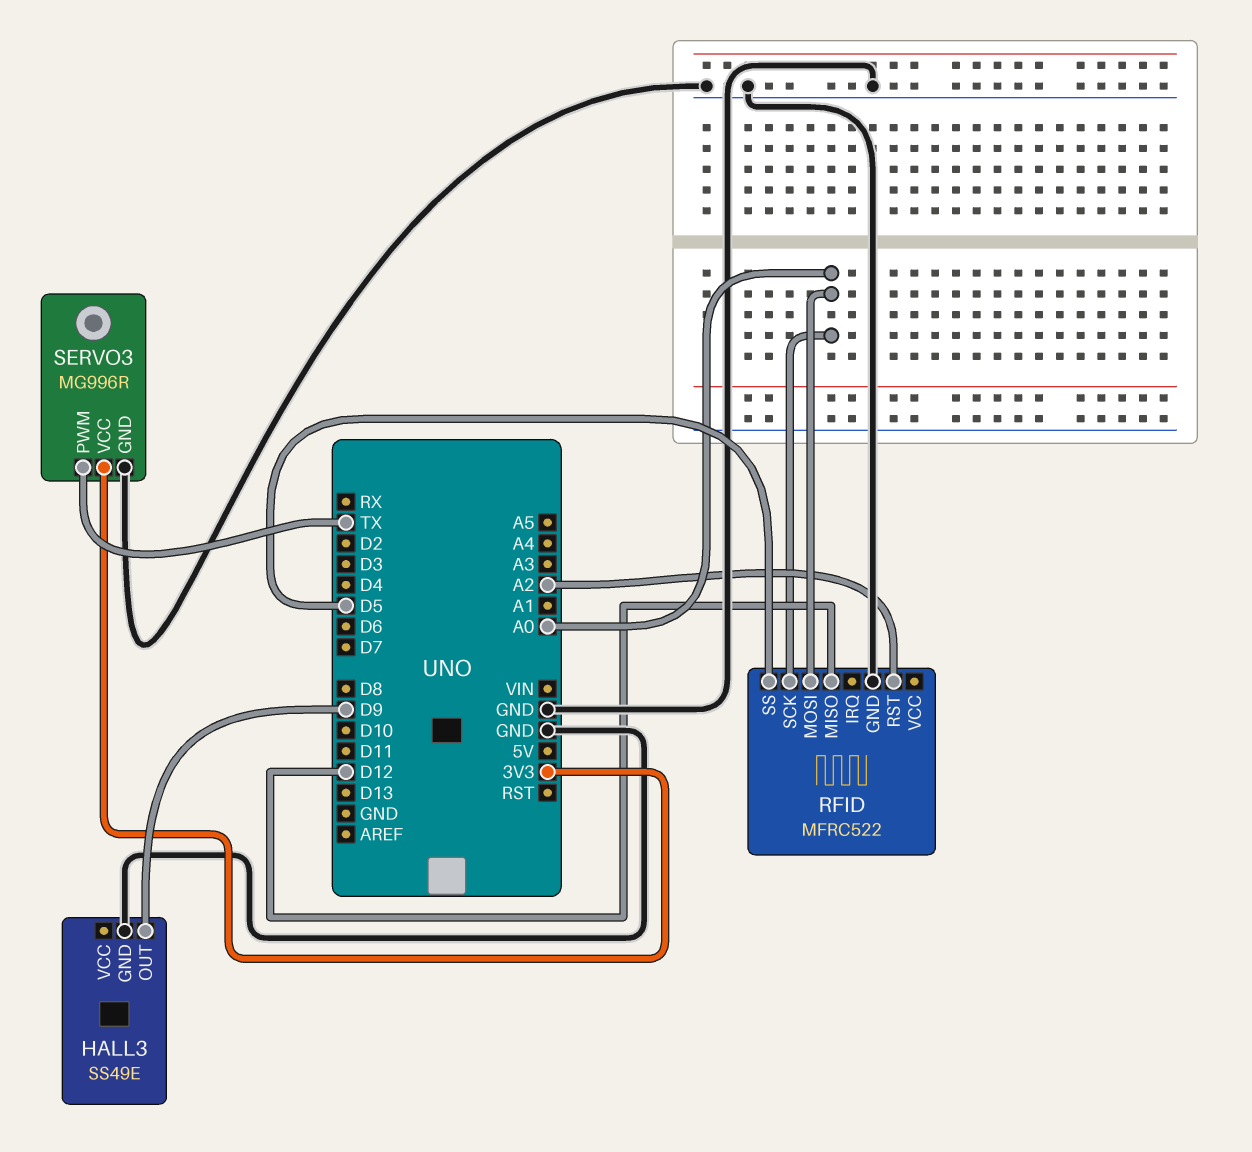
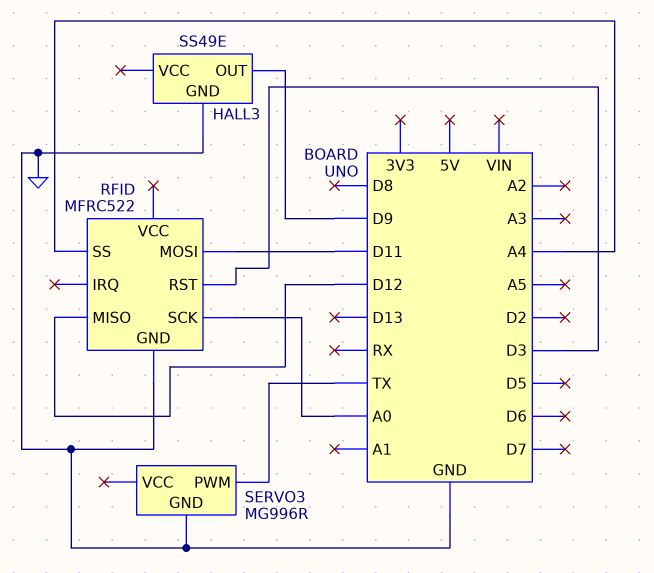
RFID pin MOSI: A0 -> D11
RFID pin RST: A2 -> D3
RFID pin SS: D5 -> A4
SERVO3 pin VCC: 3V3 -> none

